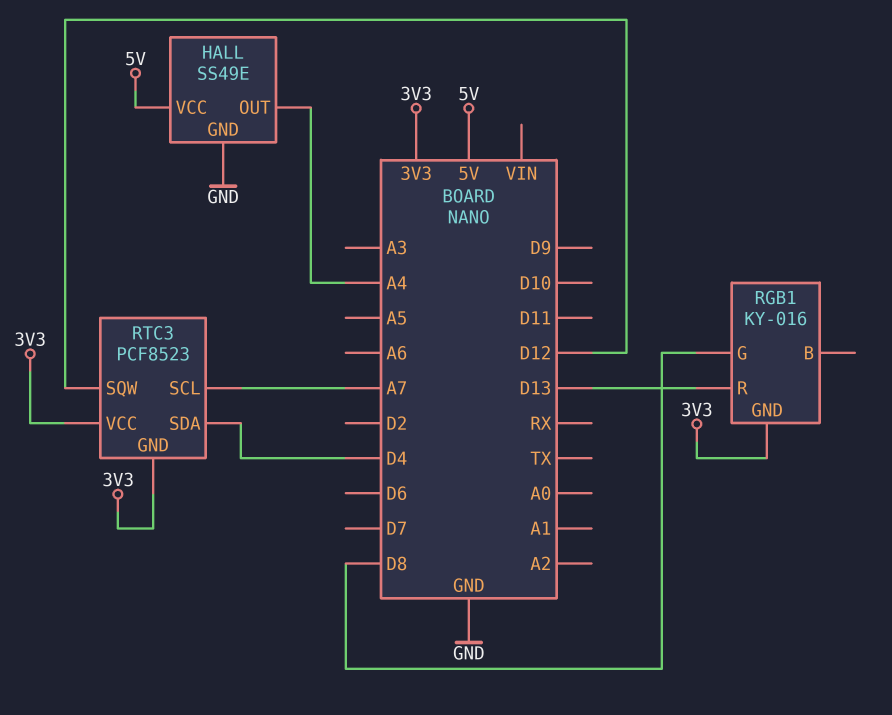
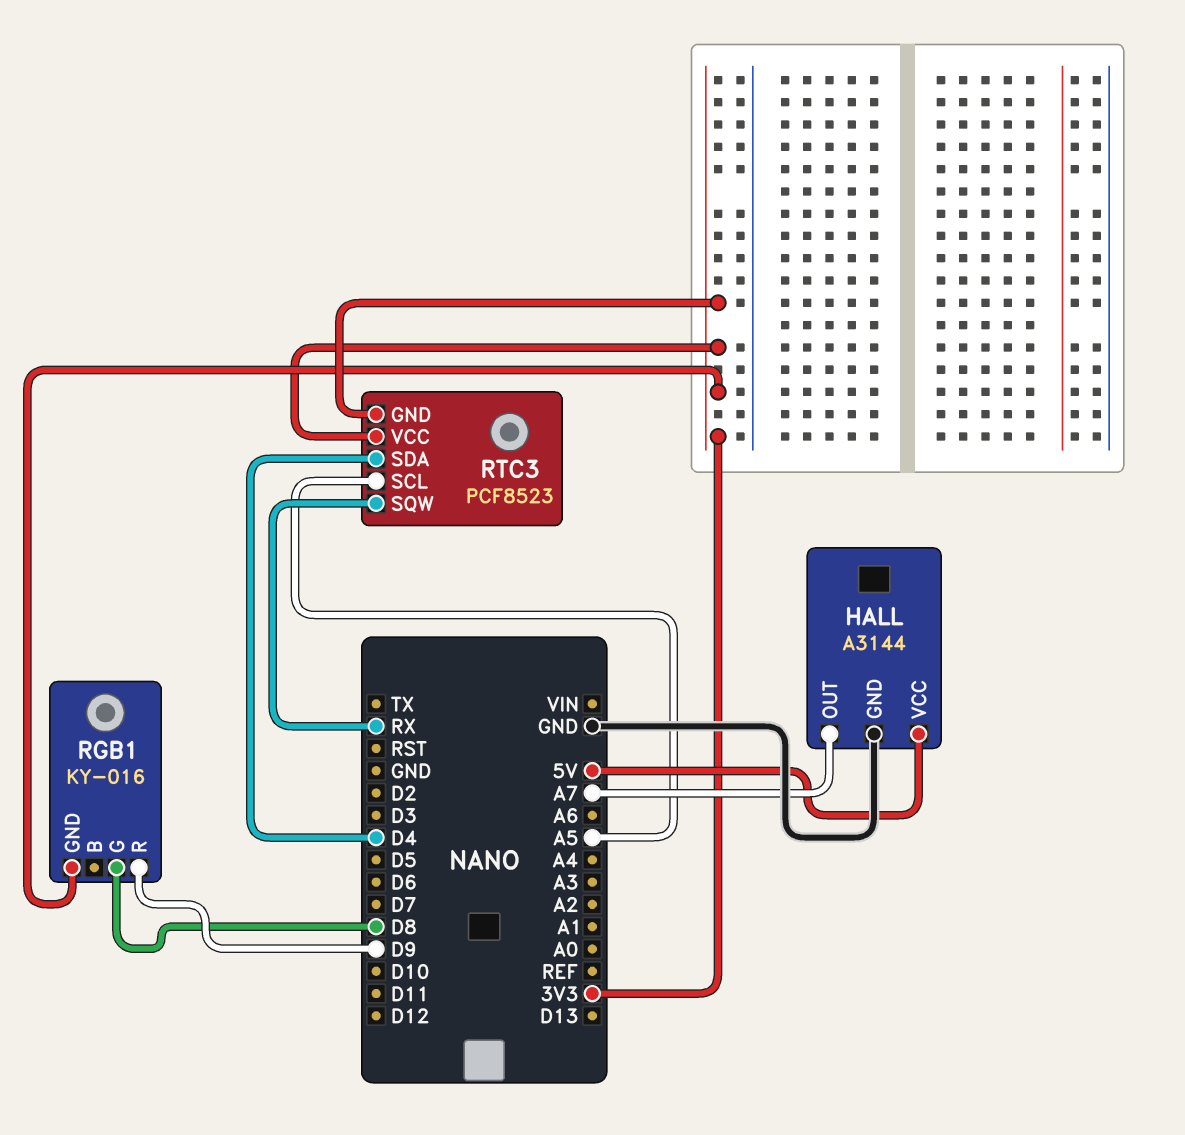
HALL: SS49E -> A3144
HALL pin OUT: A4 -> A7
RGB1 pin R: D13 -> D9
RTC3 pin SCL: A7 -> A5
RTC3 pin SQW: D12 -> RX

